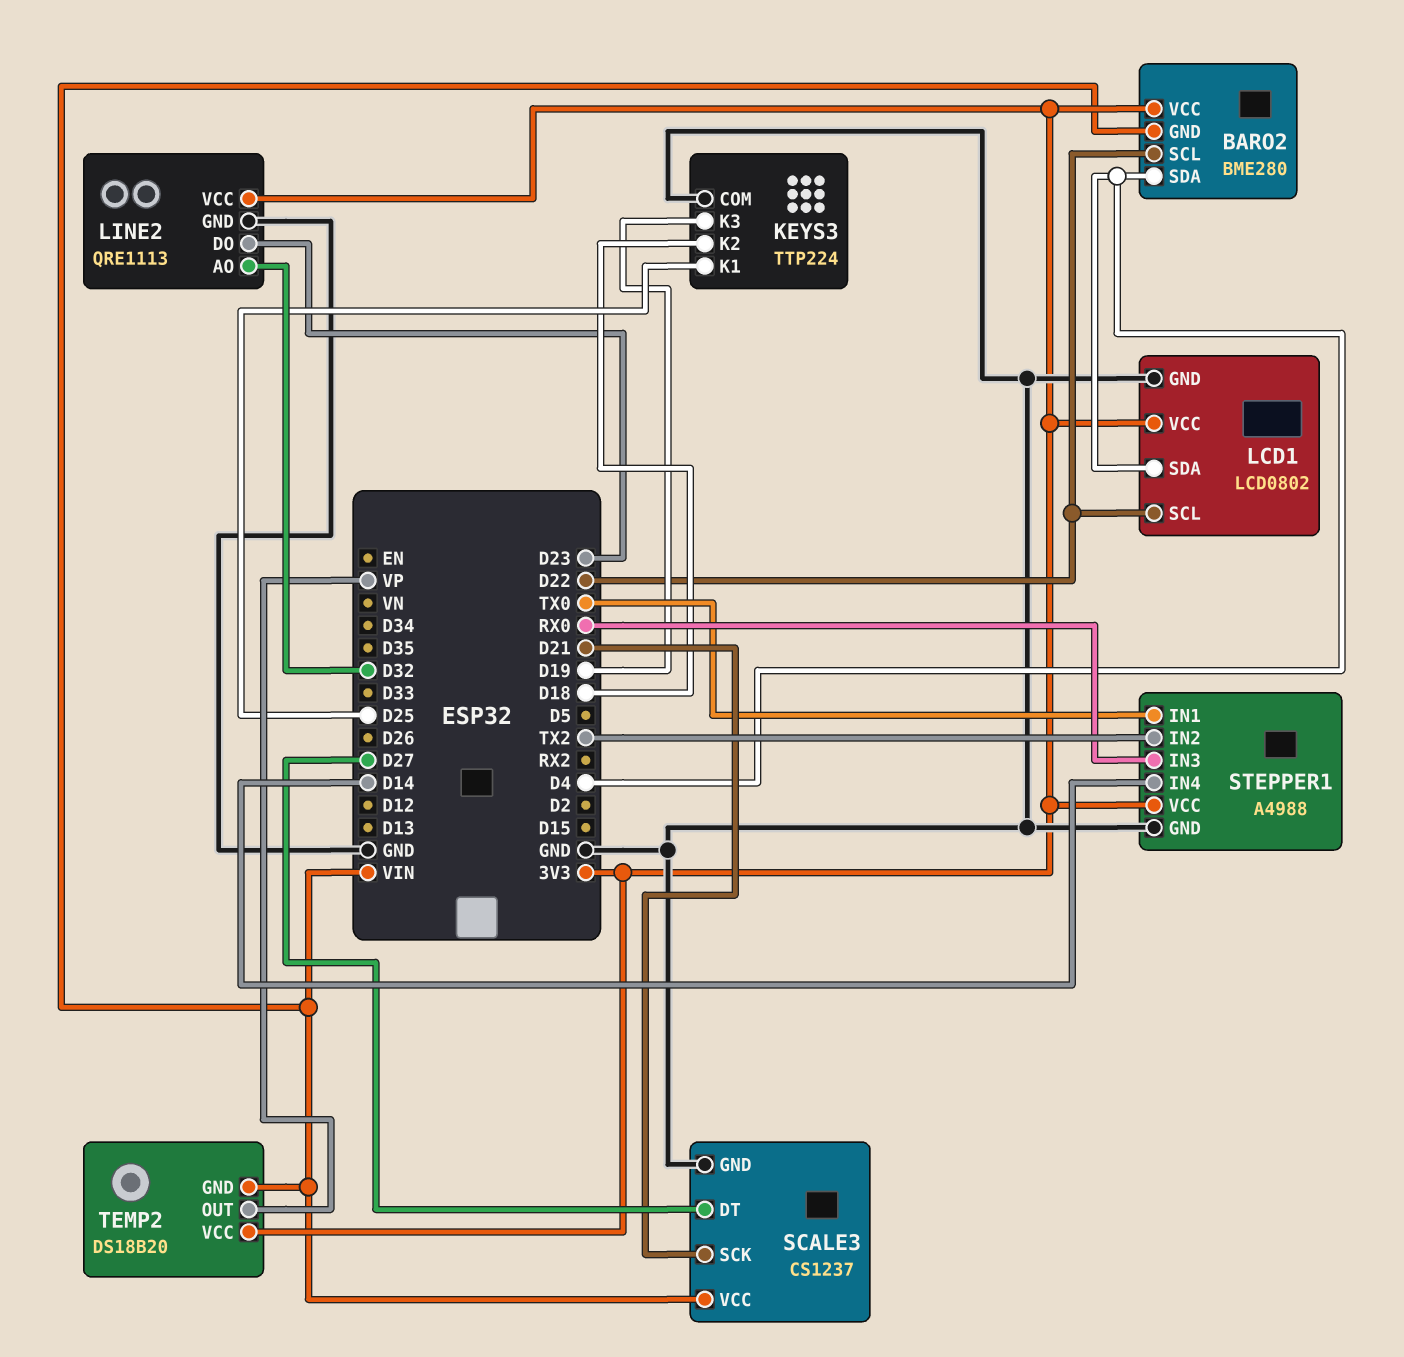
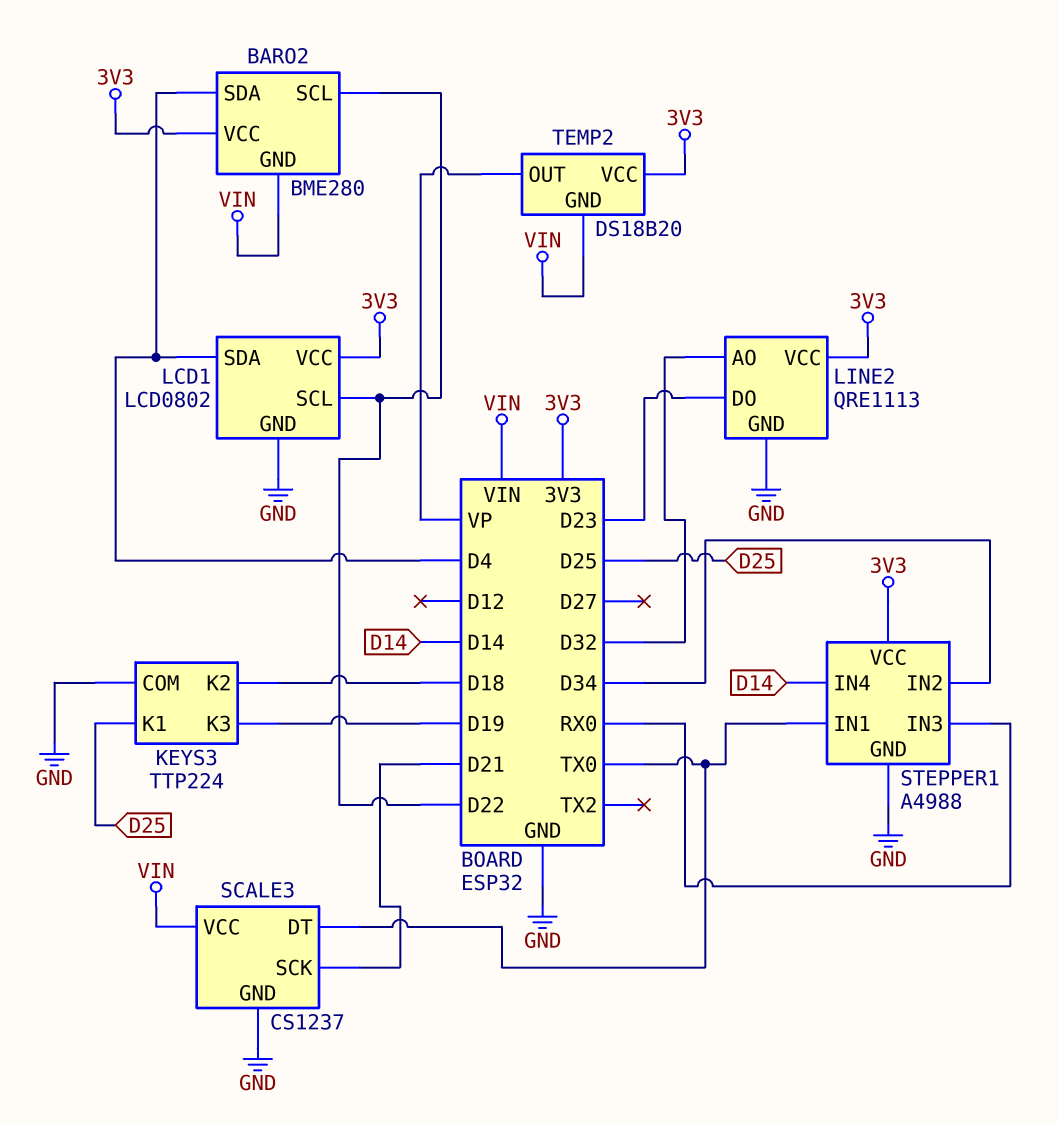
SCALE3 pin DT: D27 -> TX0
STEPPER1 pin IN2: TX2 -> D34

